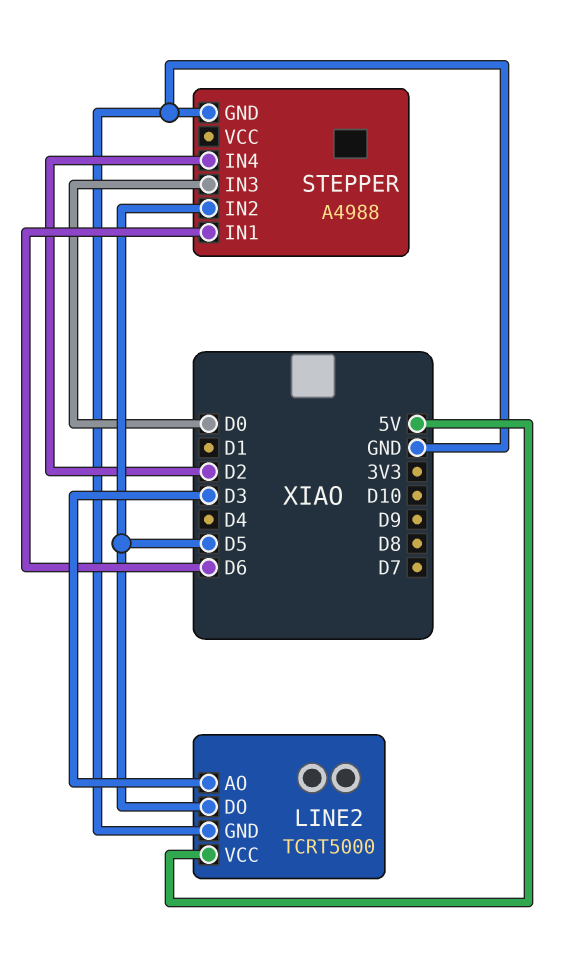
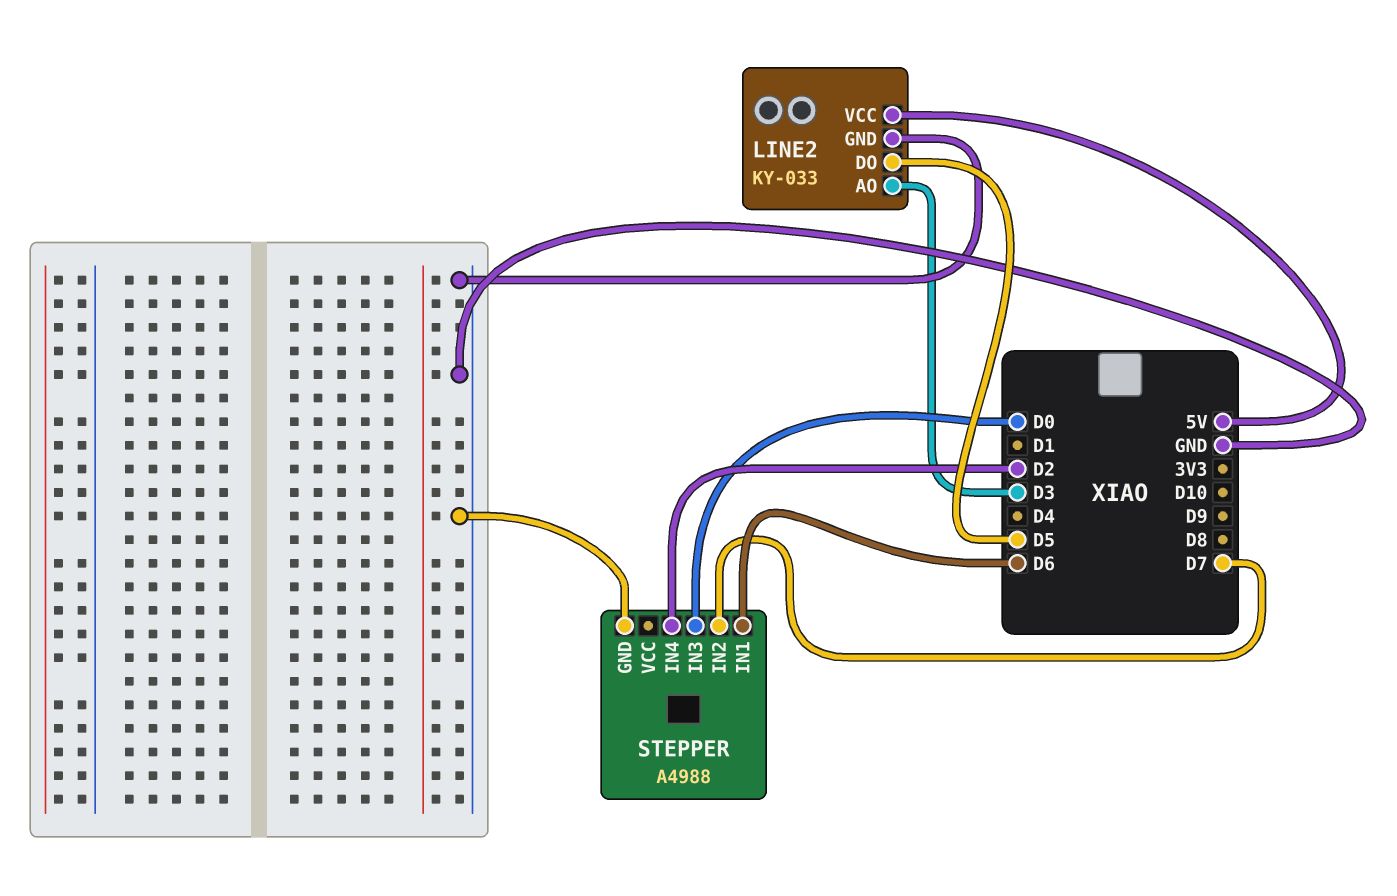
LINE2: TCRT5000 -> KY-033
STEPPER pin IN2: D5 -> D7

